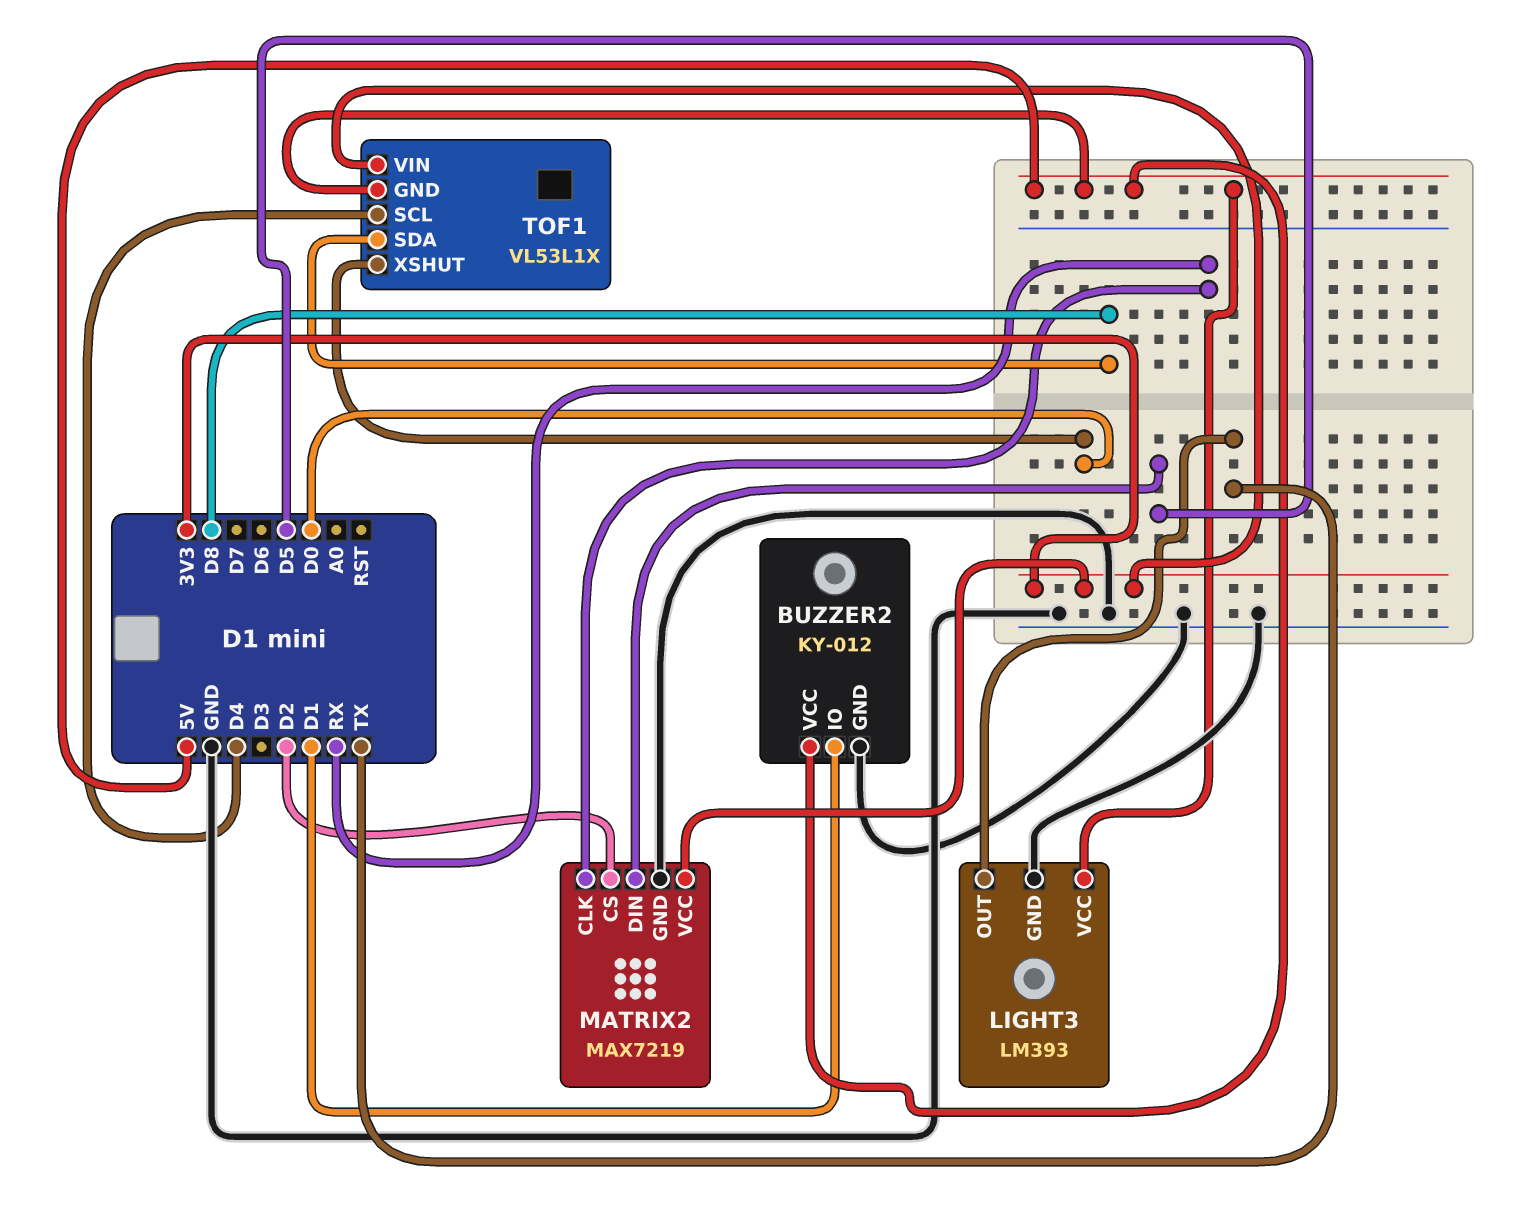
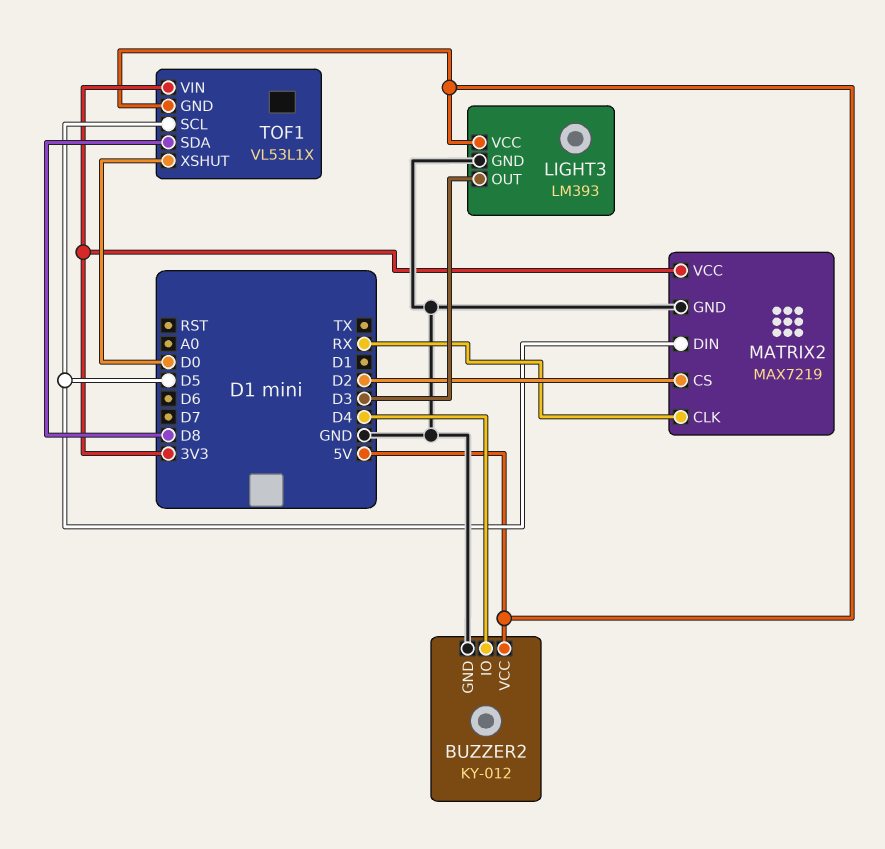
BUZZER2 pin IO: D1 -> D4
LIGHT3 pin OUT: TX -> D3
TOF1 pin SCL: D4 -> D5

